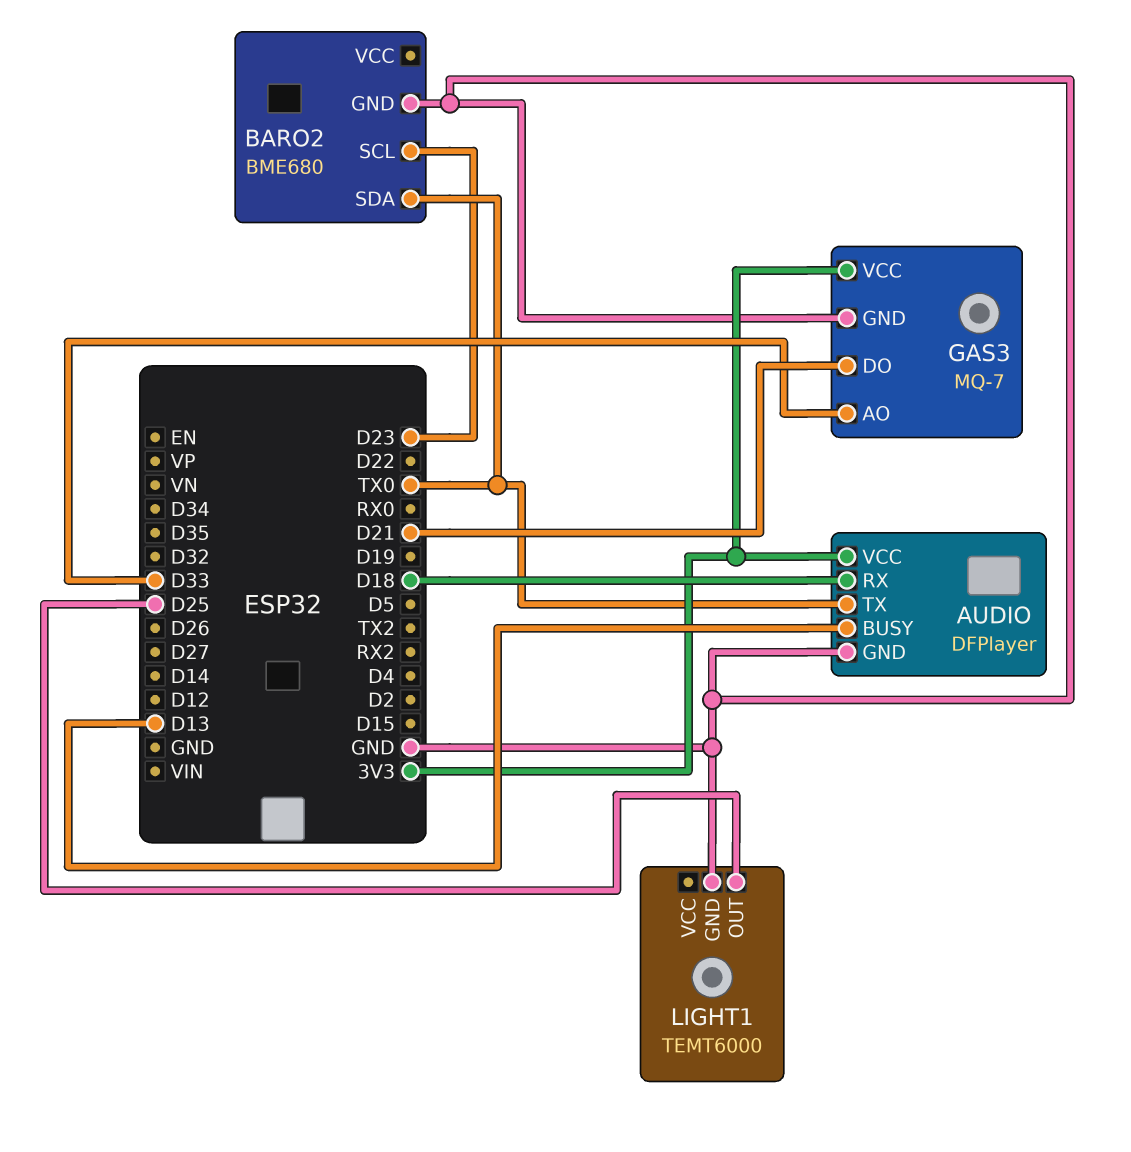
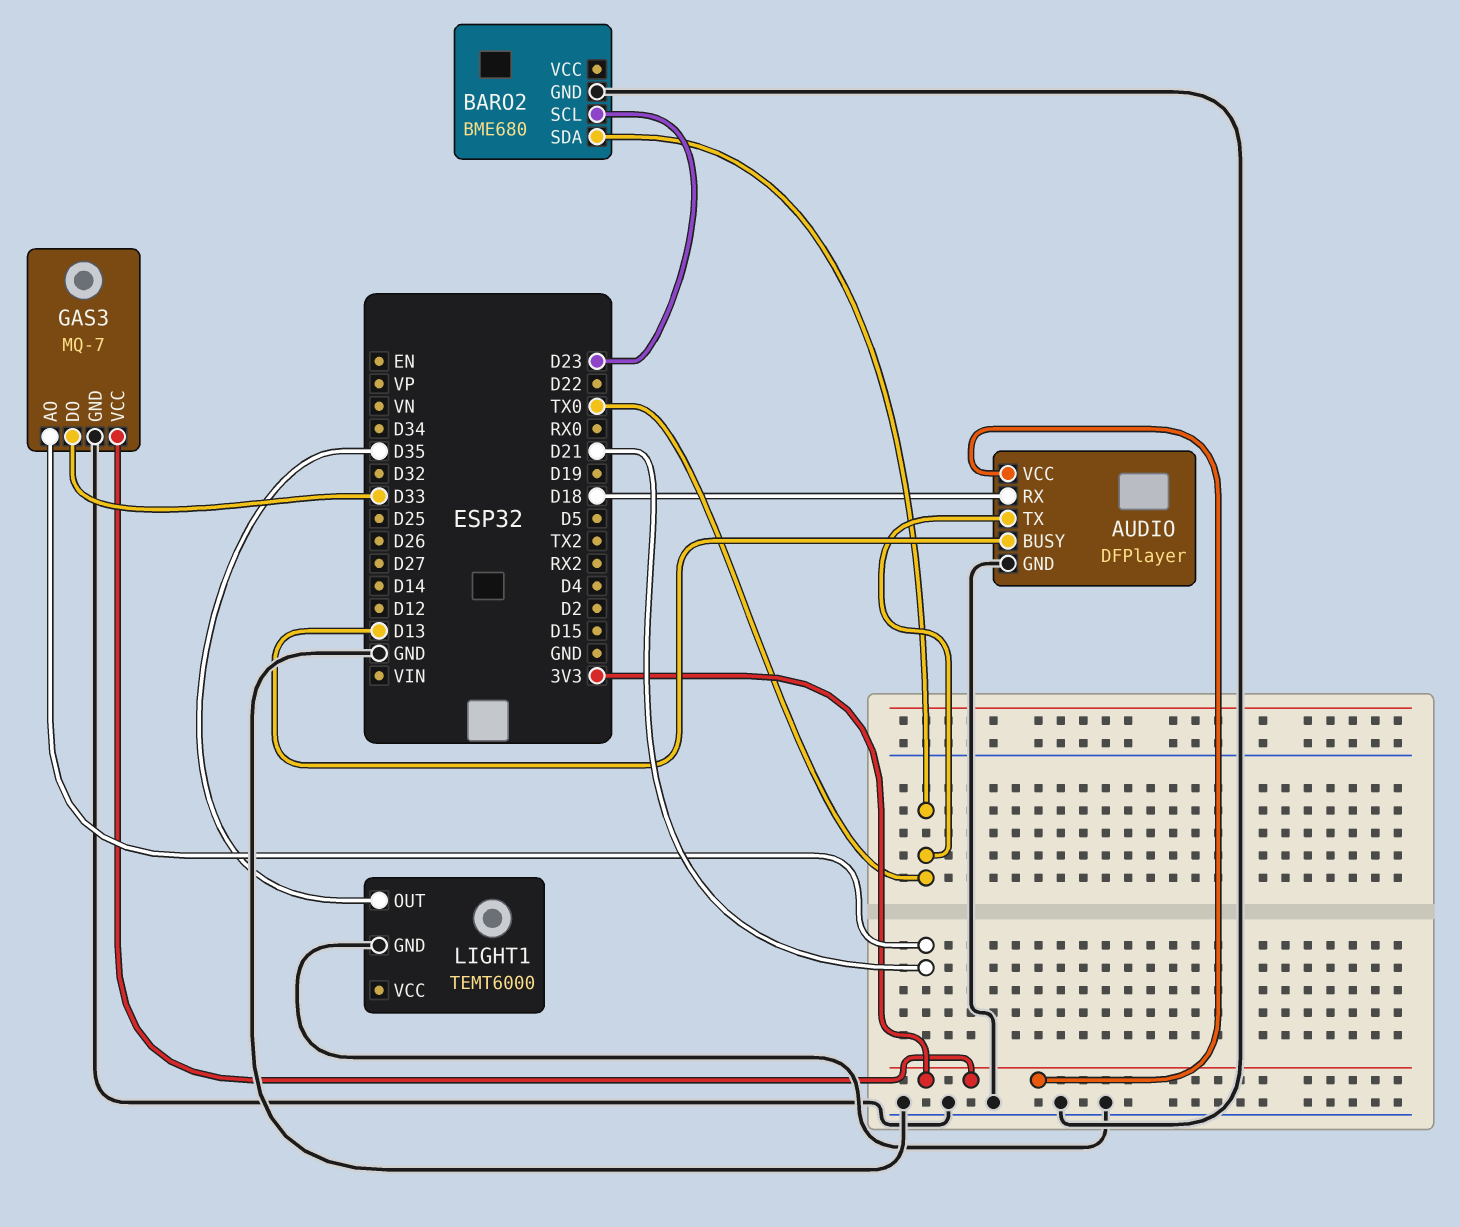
GAS3 pin AO: D33 -> D21
GAS3 pin DO: D21 -> D33
LIGHT1 pin OUT: D25 -> D35

